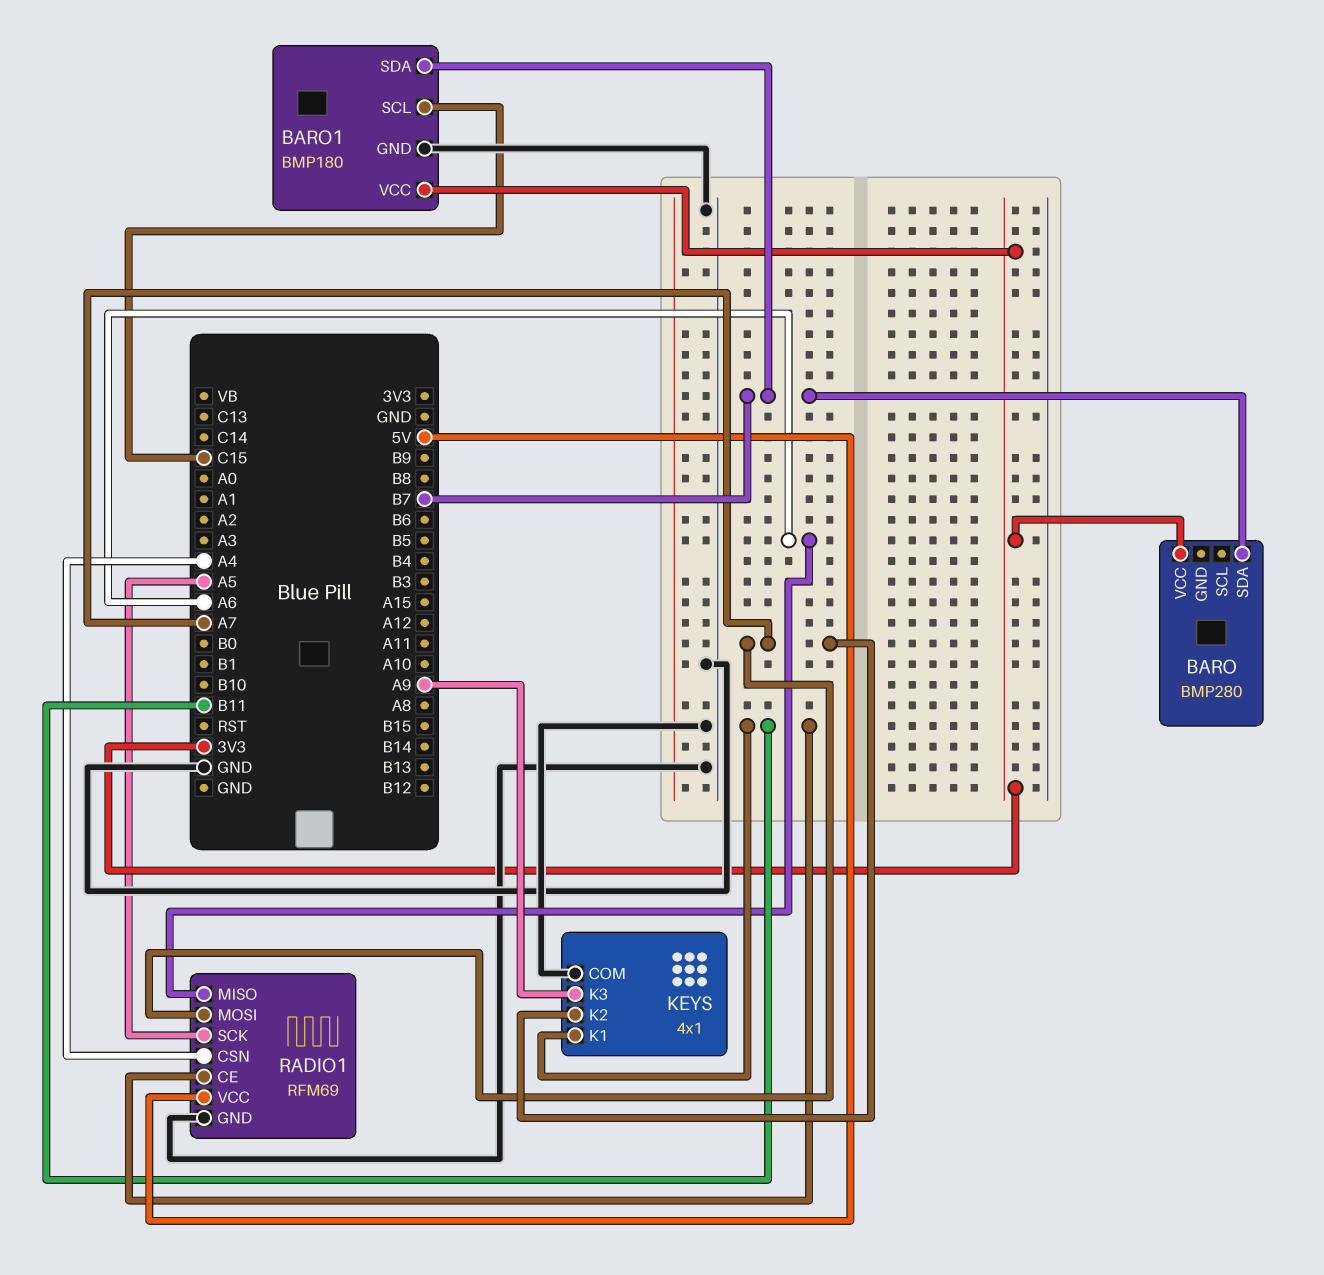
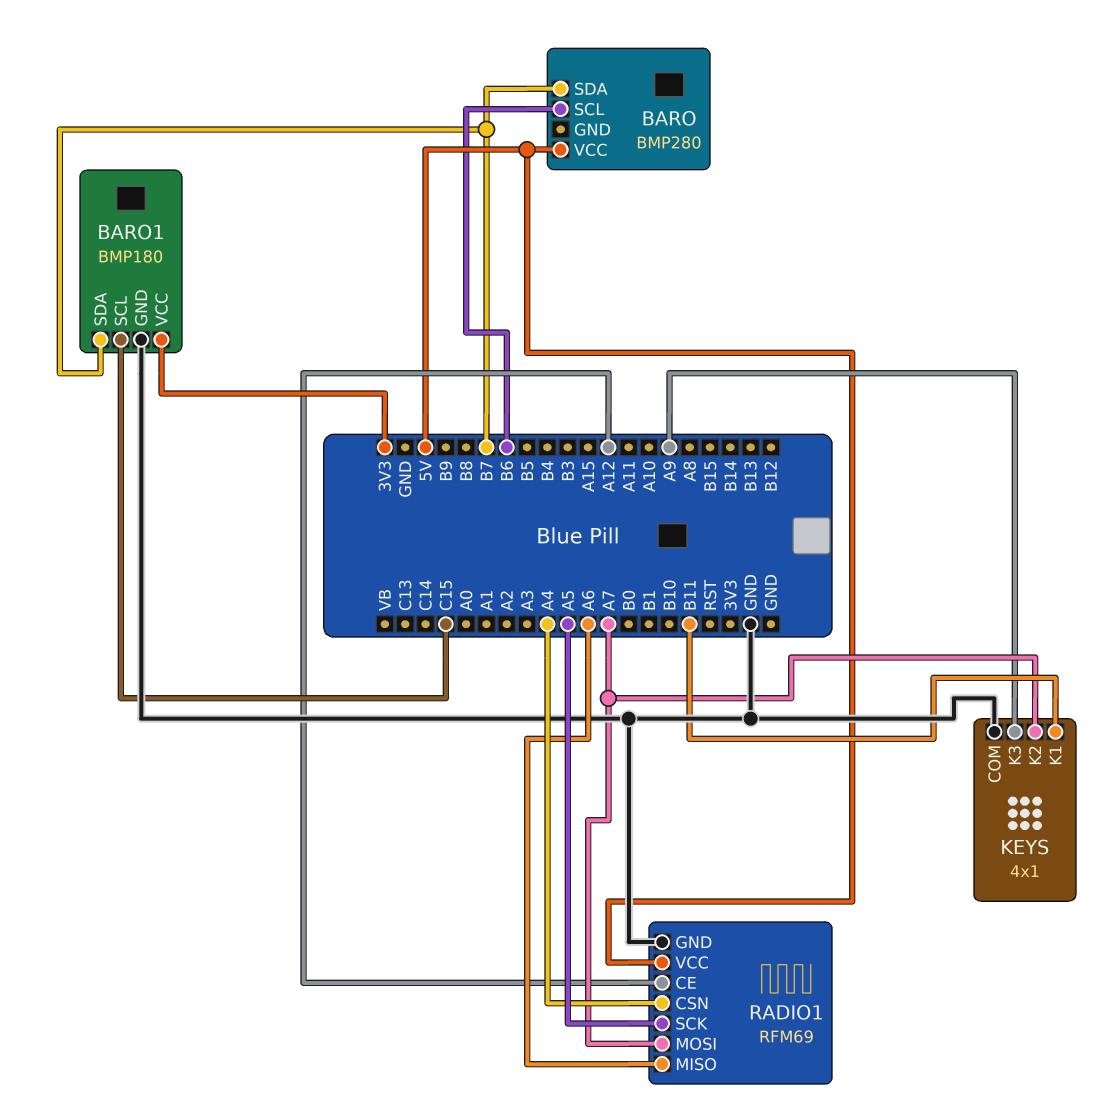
BARO pin SCL: none -> B6
BARO pin VCC: 3V3 -> 5V
RADIO1 pin CE: B11 -> A12

